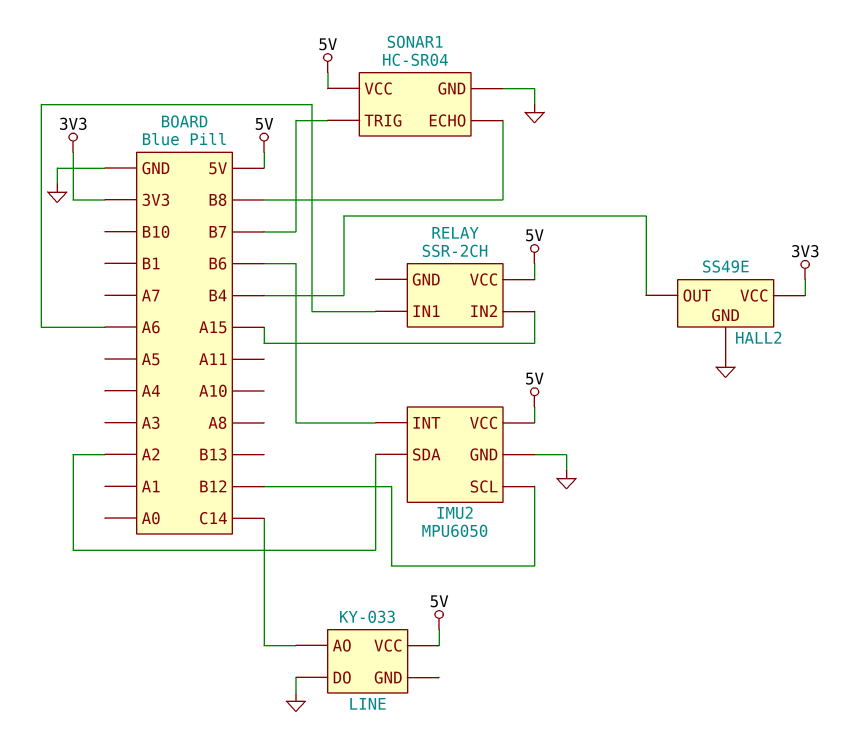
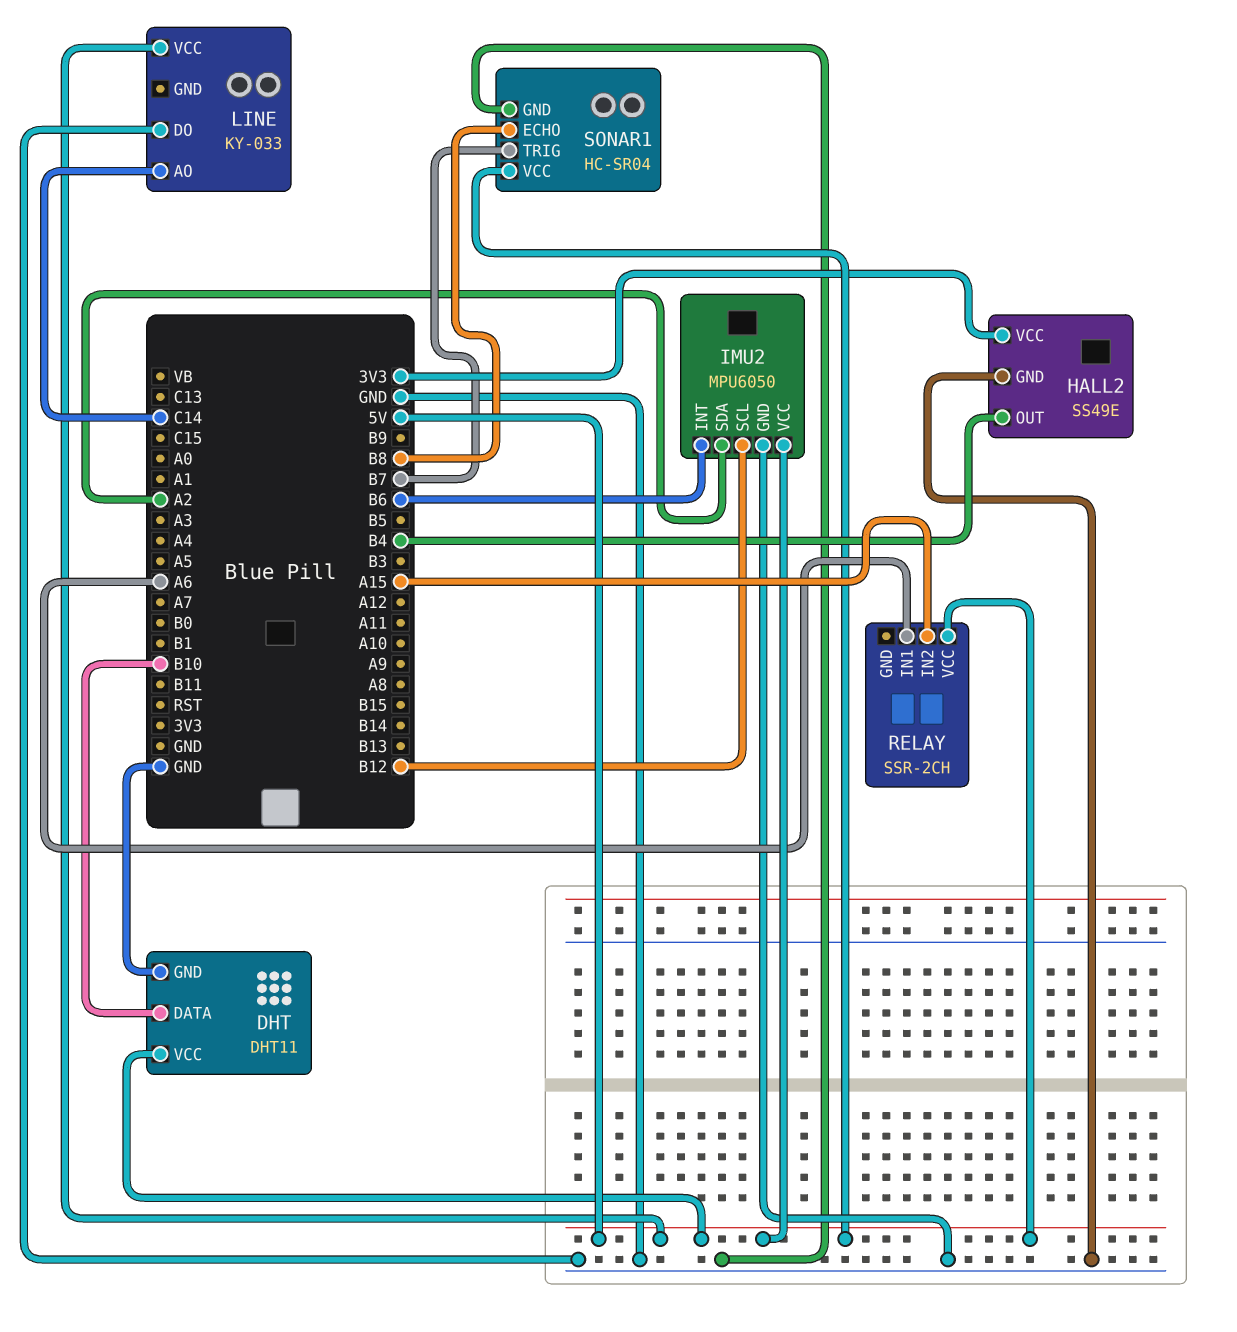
DHT: none -> DHT11
DHT pin DATA: none -> B10
DHT pin GND: none -> GND
DHT pin VCC: none -> 5V

